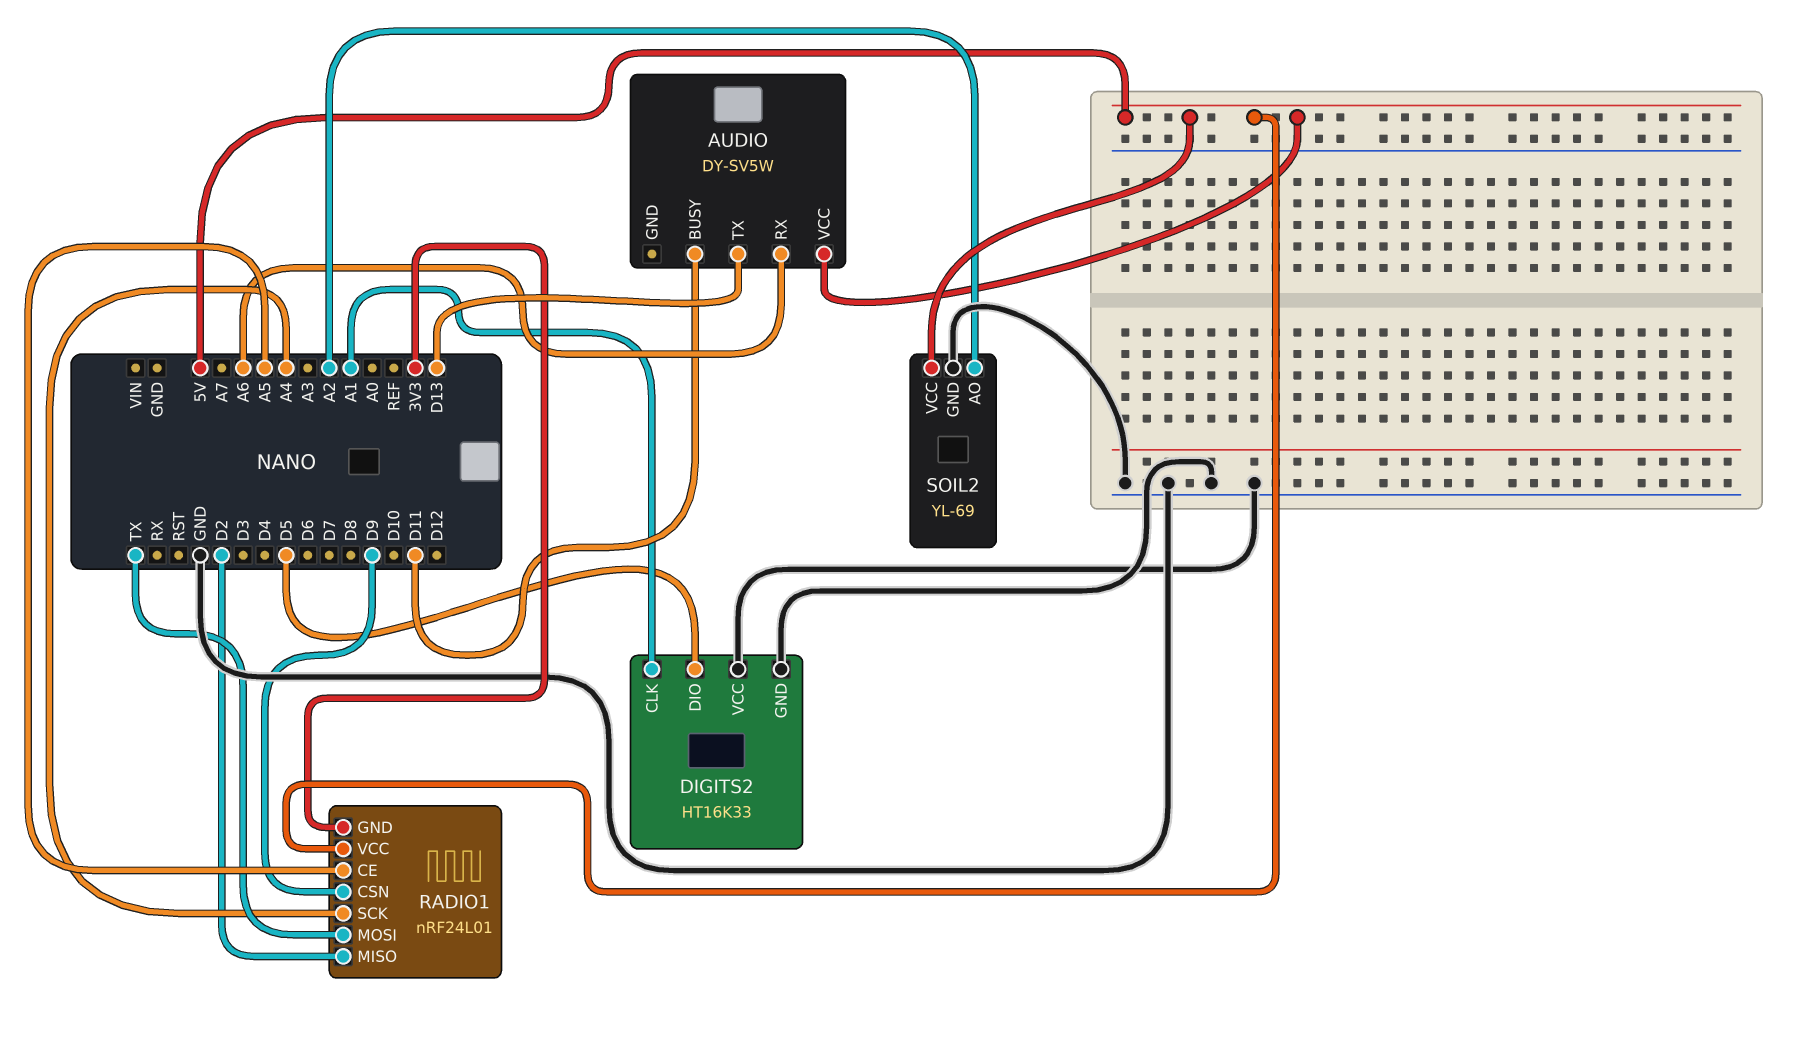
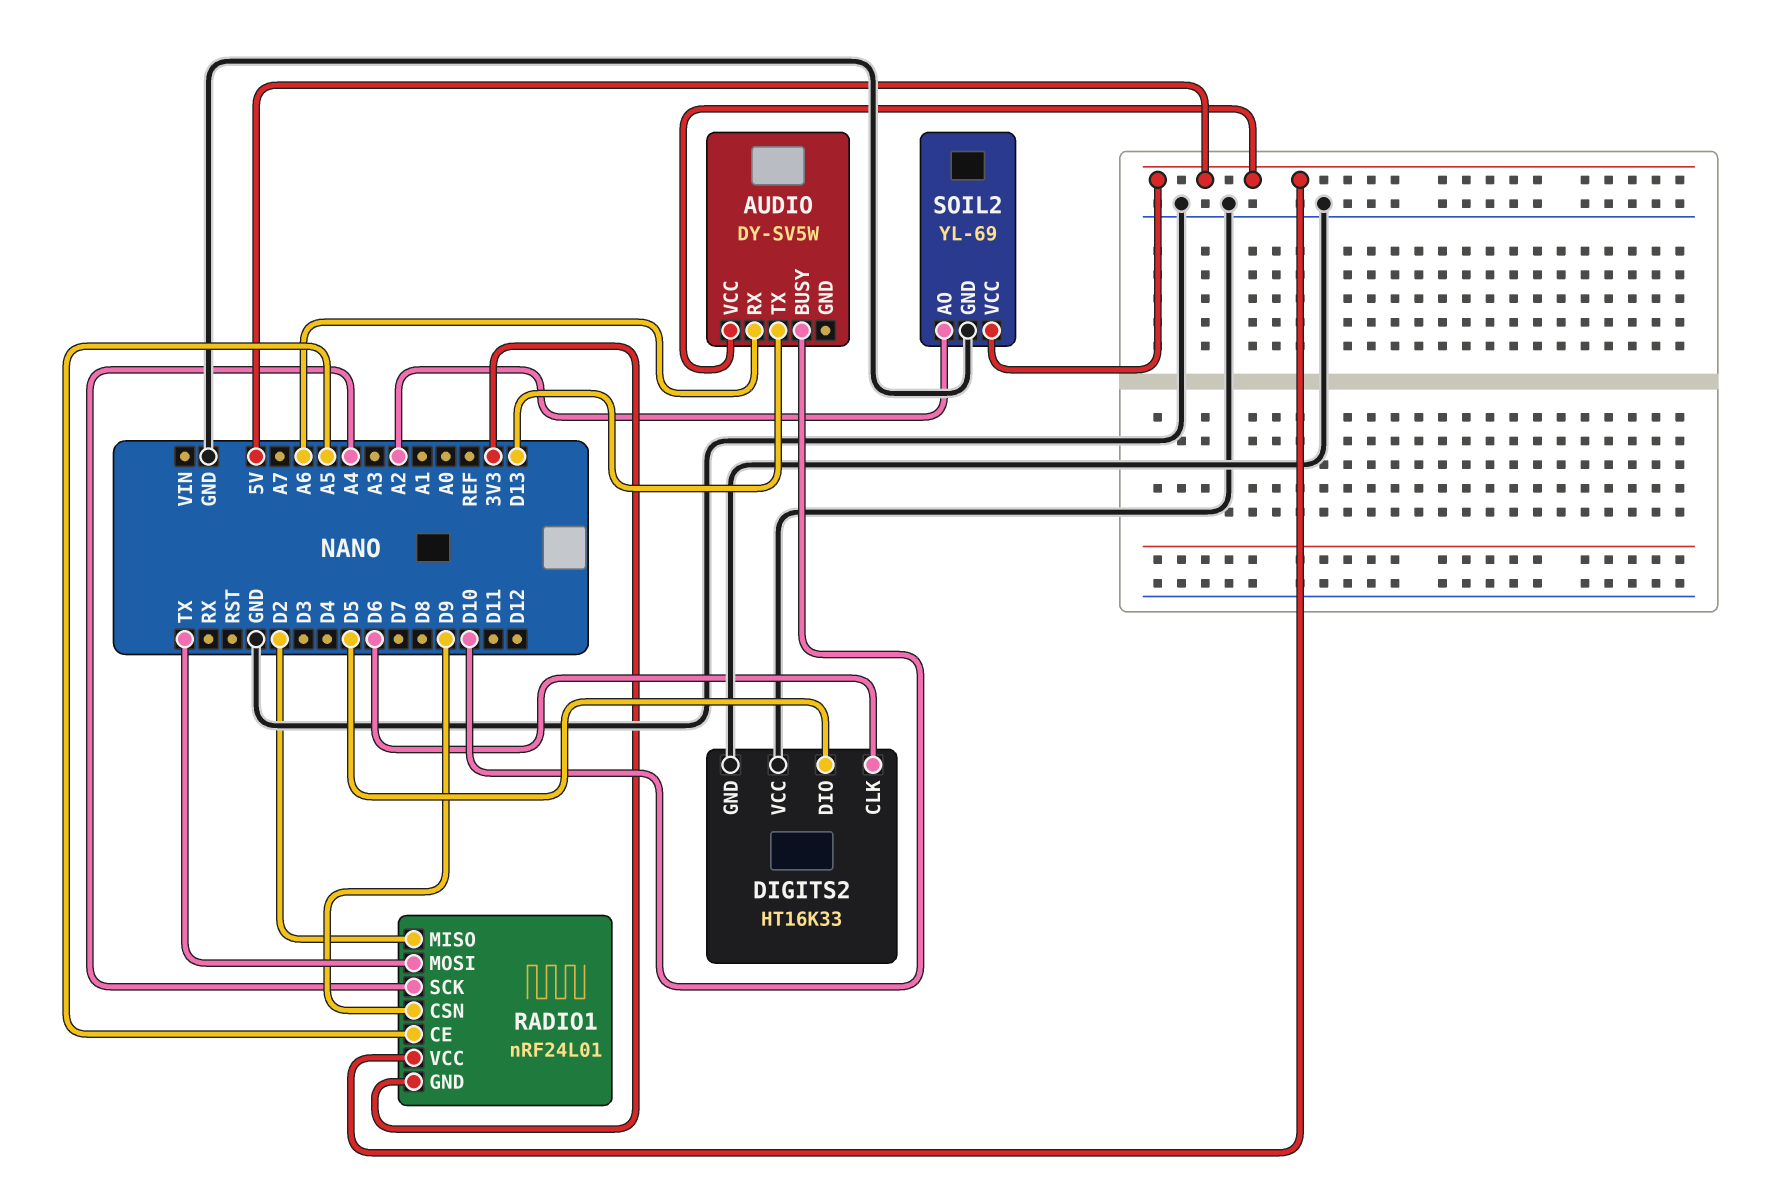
AUDIO pin BUSY: D11 -> D10
DIGITS2 pin CLK: A1 -> D6

